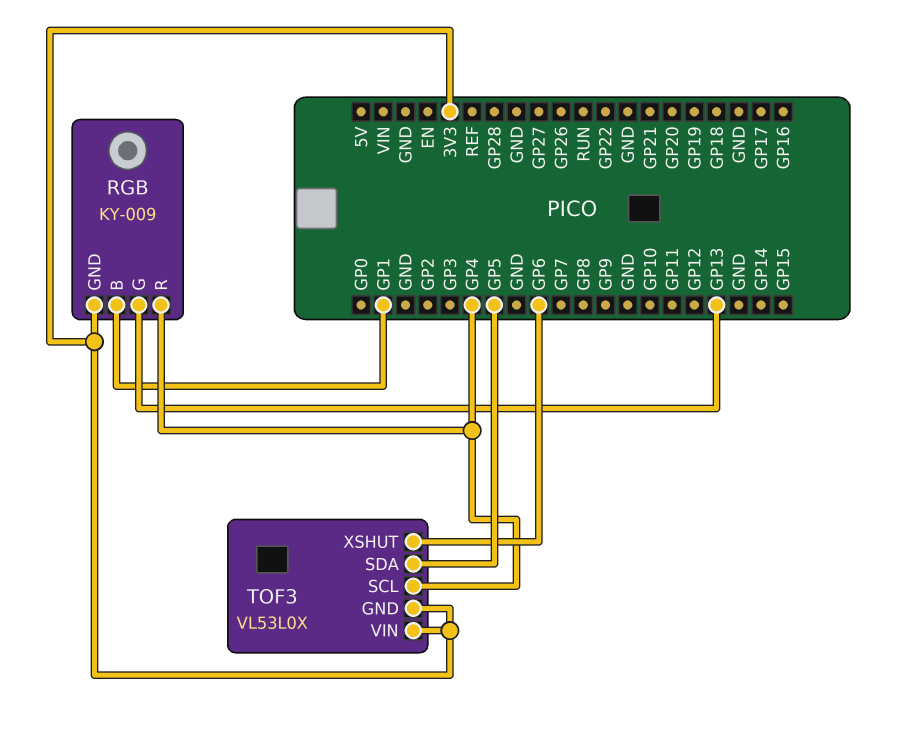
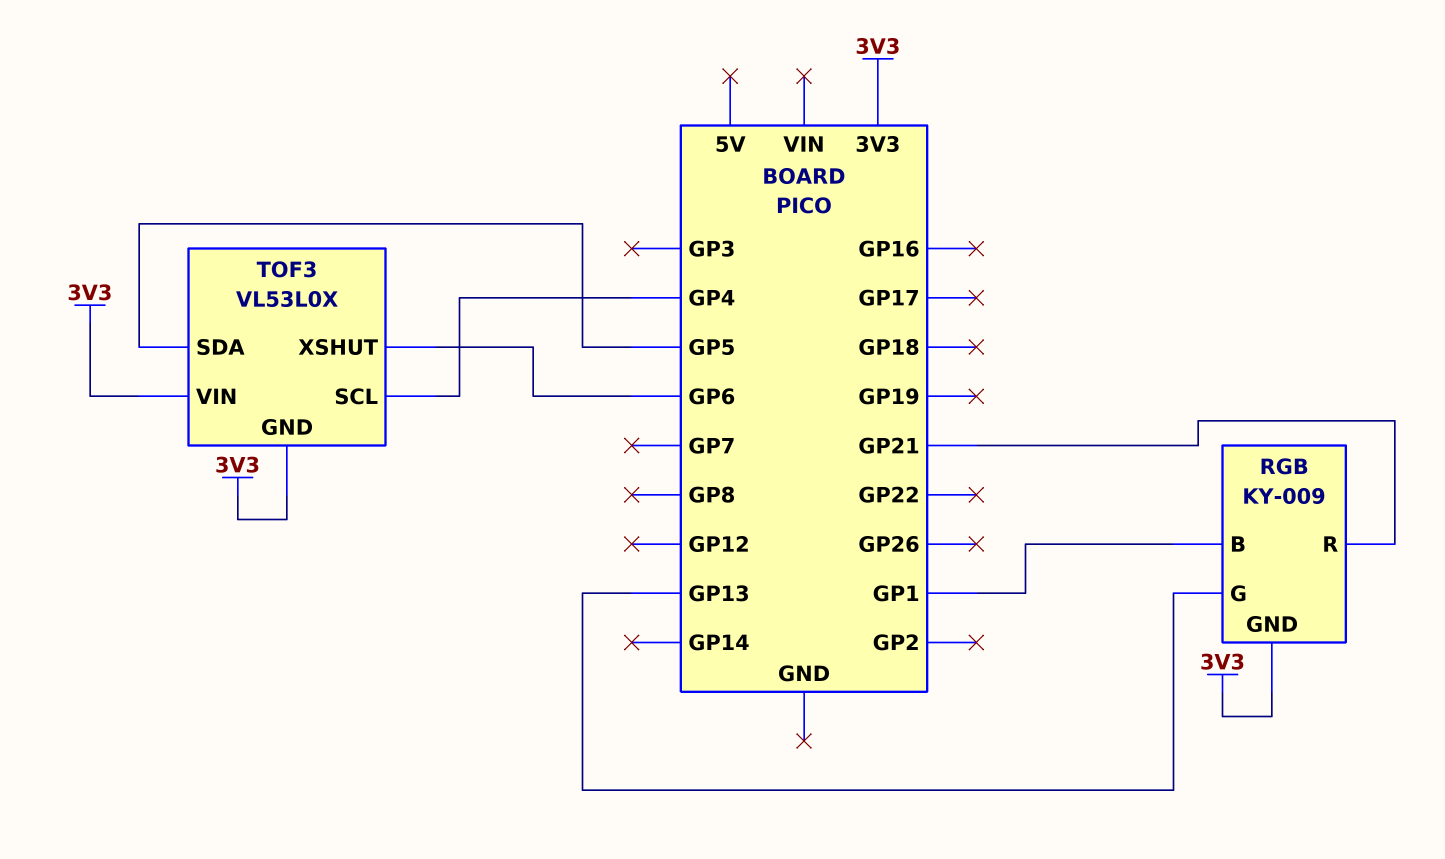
RGB pin R: GP4 -> GP21

